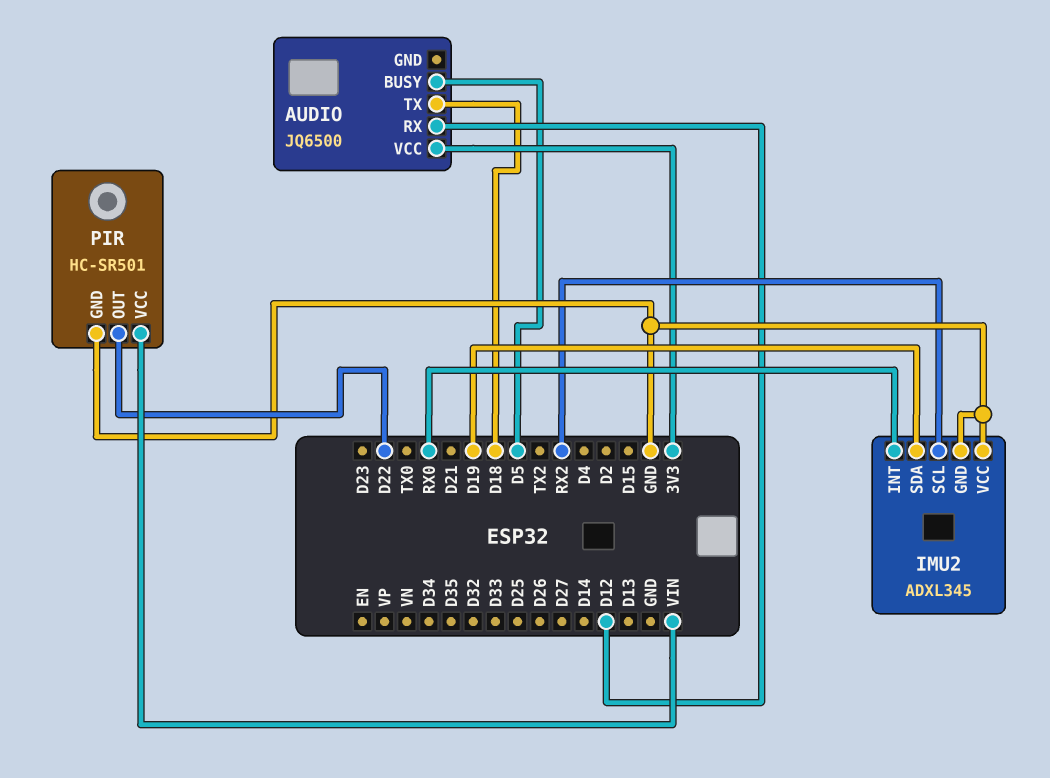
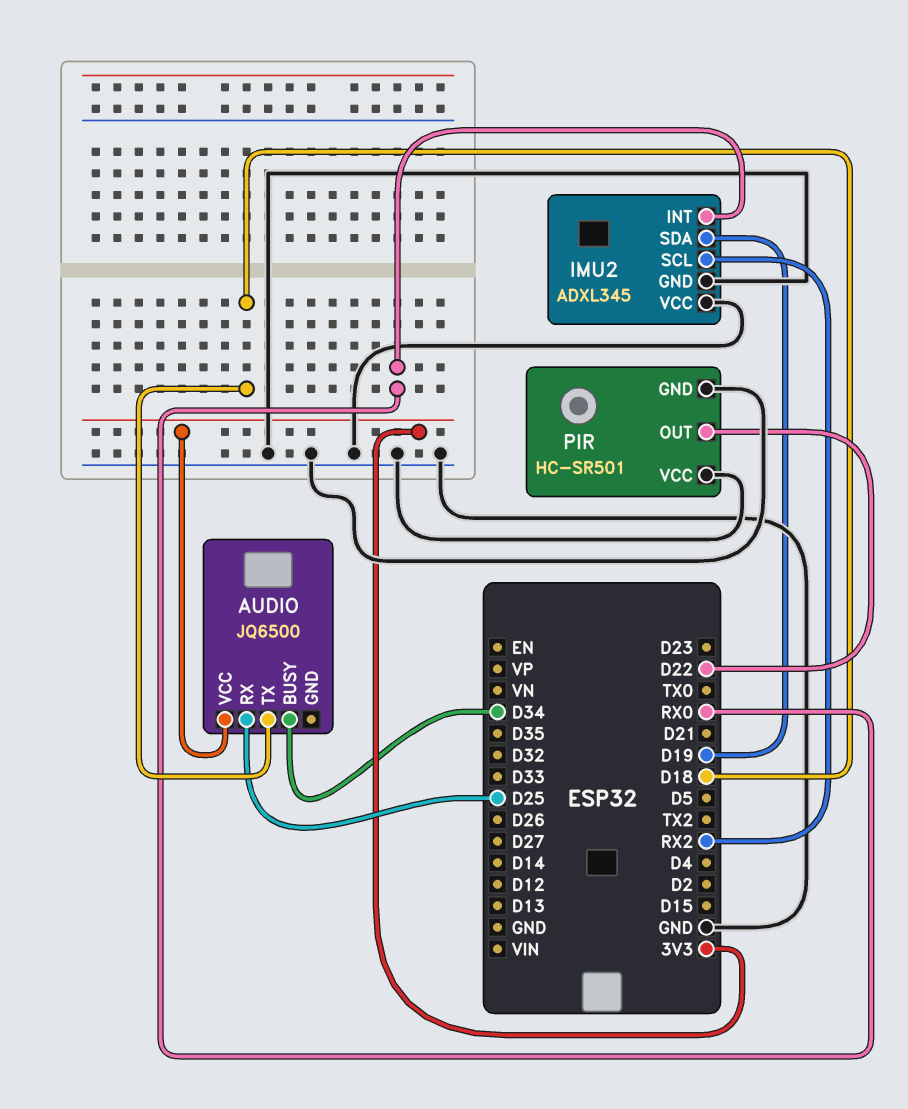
AUDIO pin BUSY: D5 -> D34
AUDIO pin RX: D12 -> D25
PIR pin VCC: VIN -> GND

